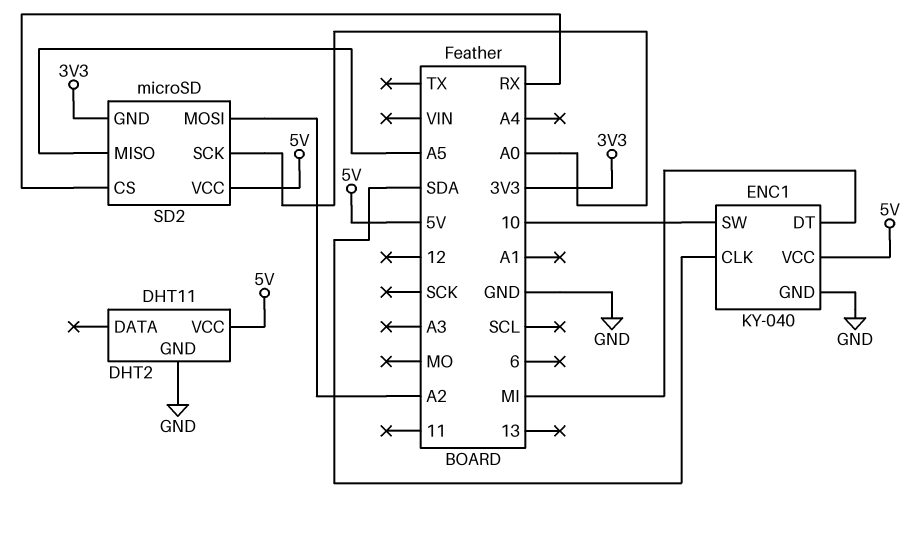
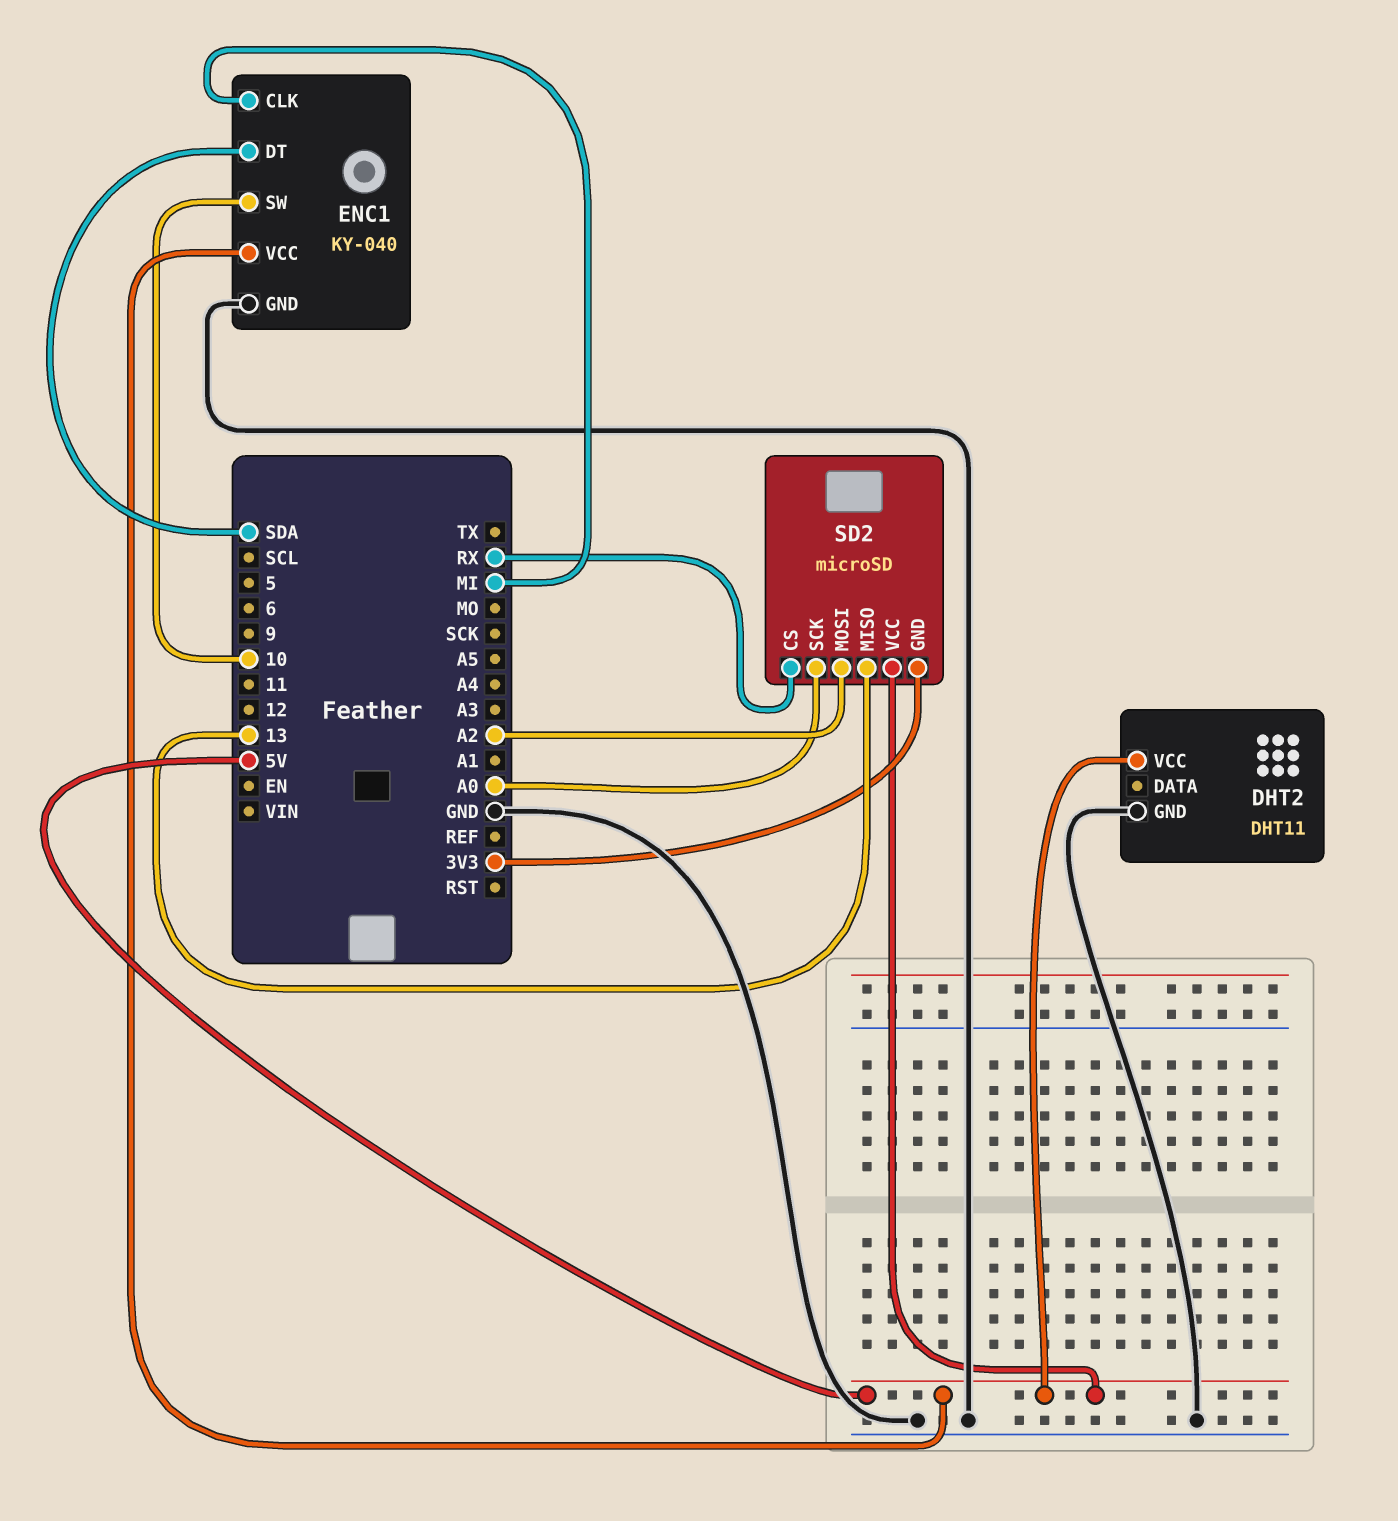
ENC1 pin CLK: SDA -> MI
ENC1 pin DT: MI -> SDA
SD2 pin MISO: A5 -> 13

